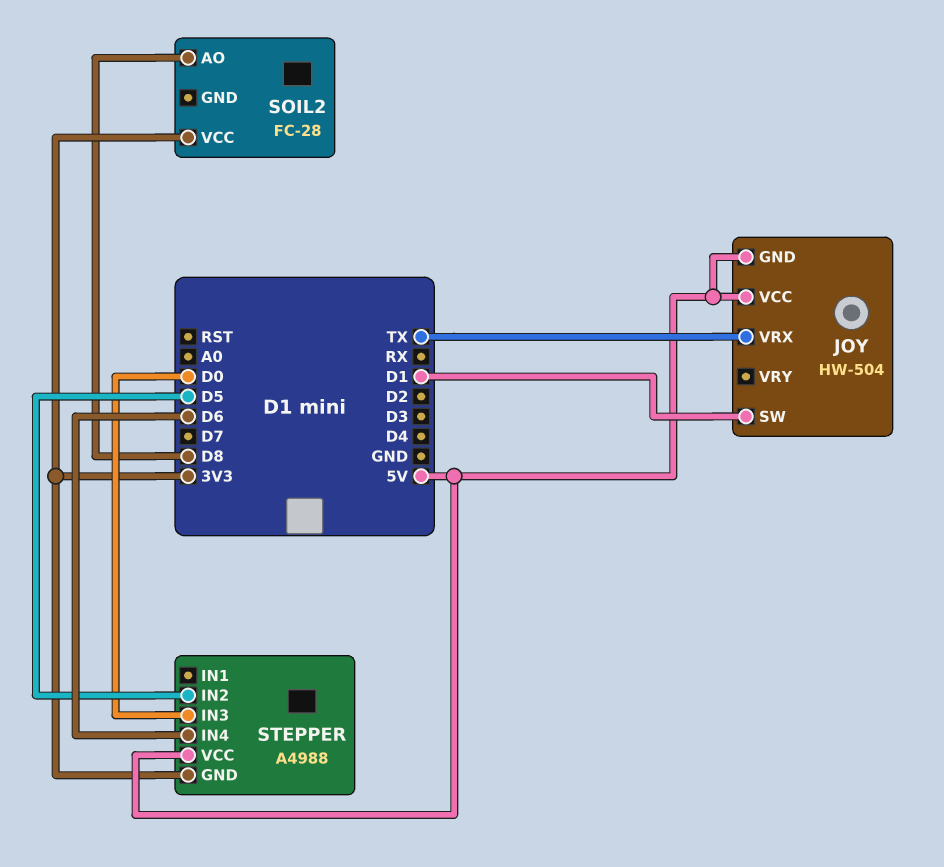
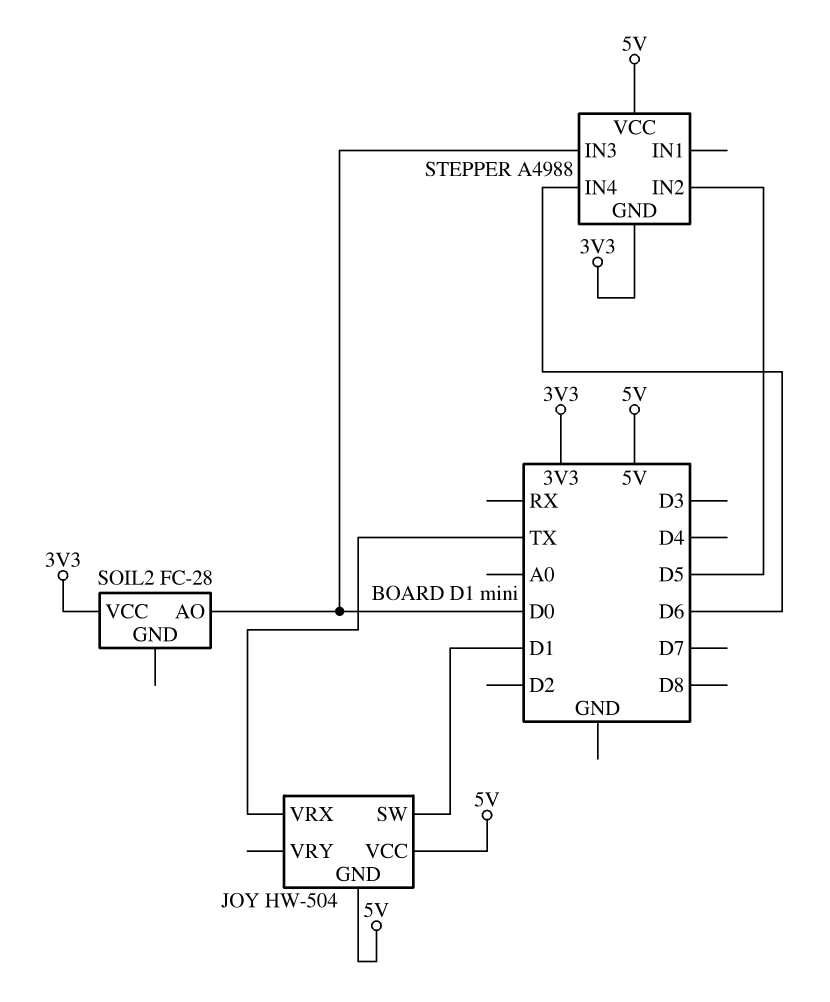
SOIL2 pin AO: D8 -> D0

